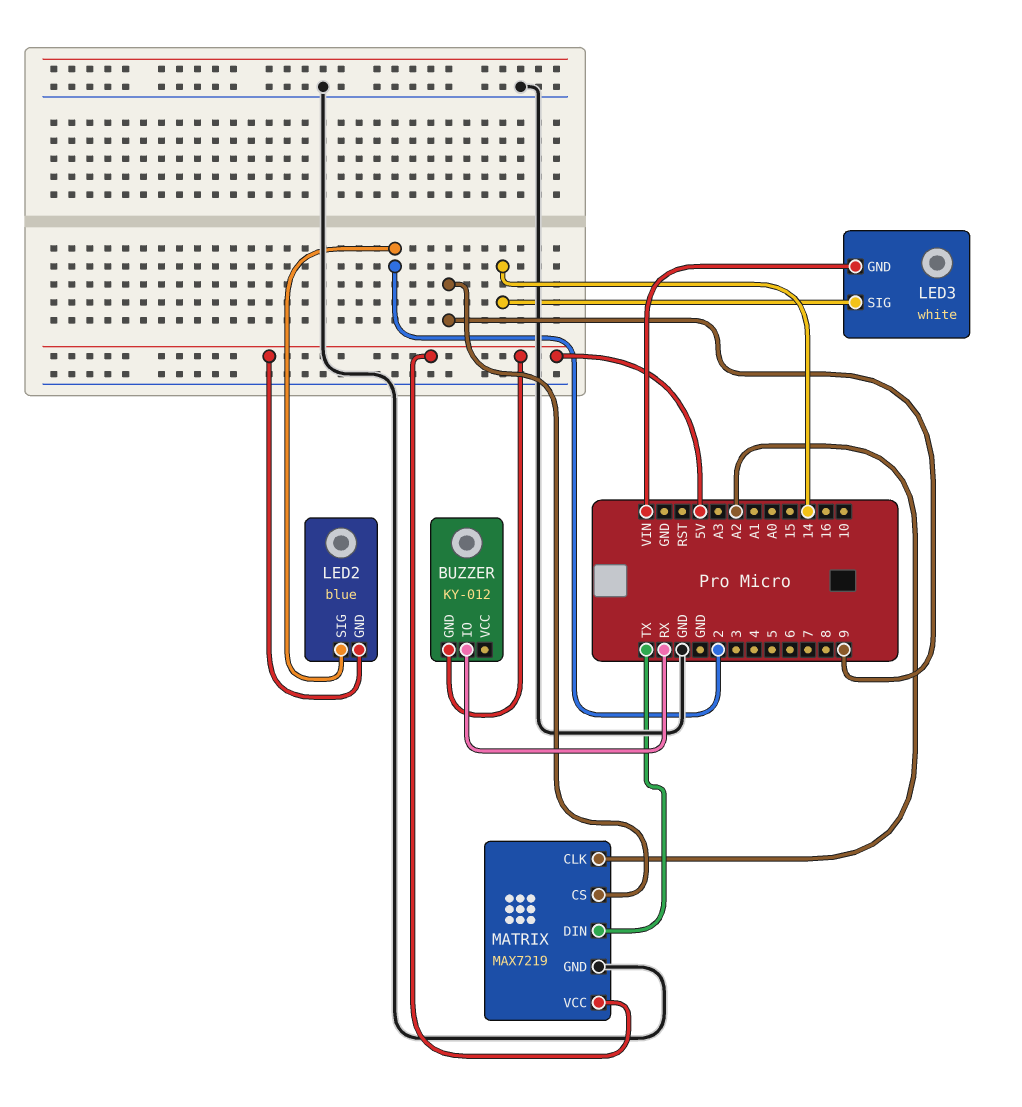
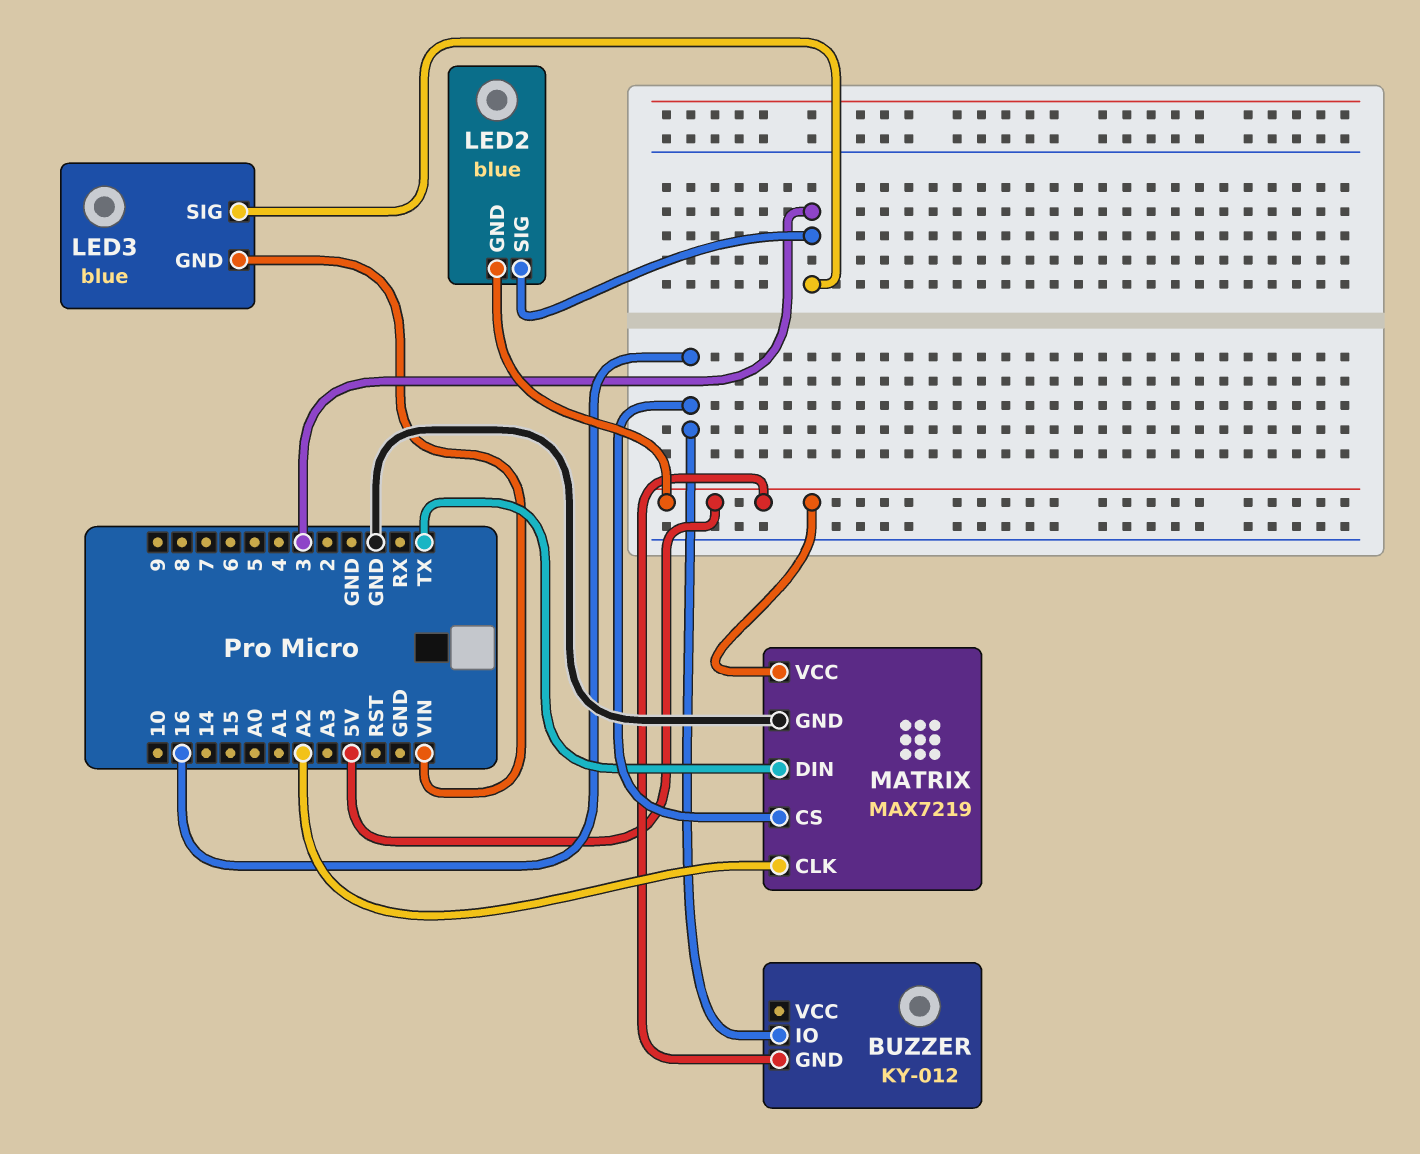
BUZZER pin IO: RX -> 16
LED2 pin SIG: 2 -> 3
LED3: white -> blue
LED3 pin SIG: 14 -> 3
MATRIX pin CS: 9 -> 16

